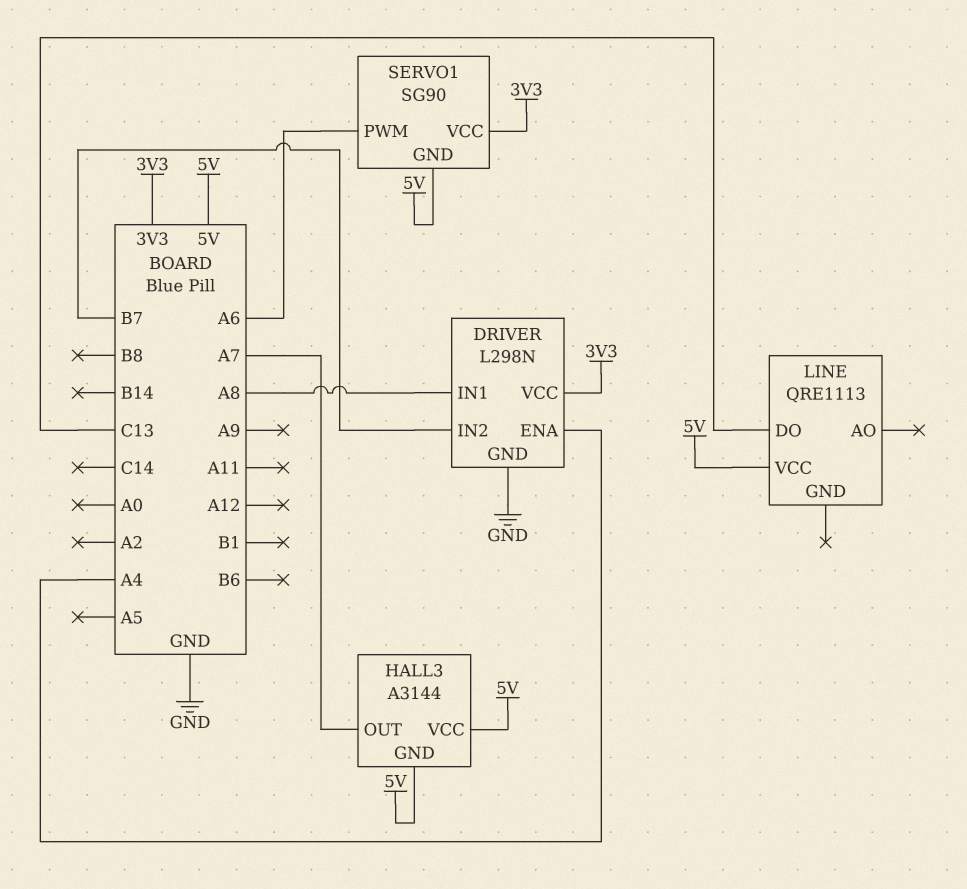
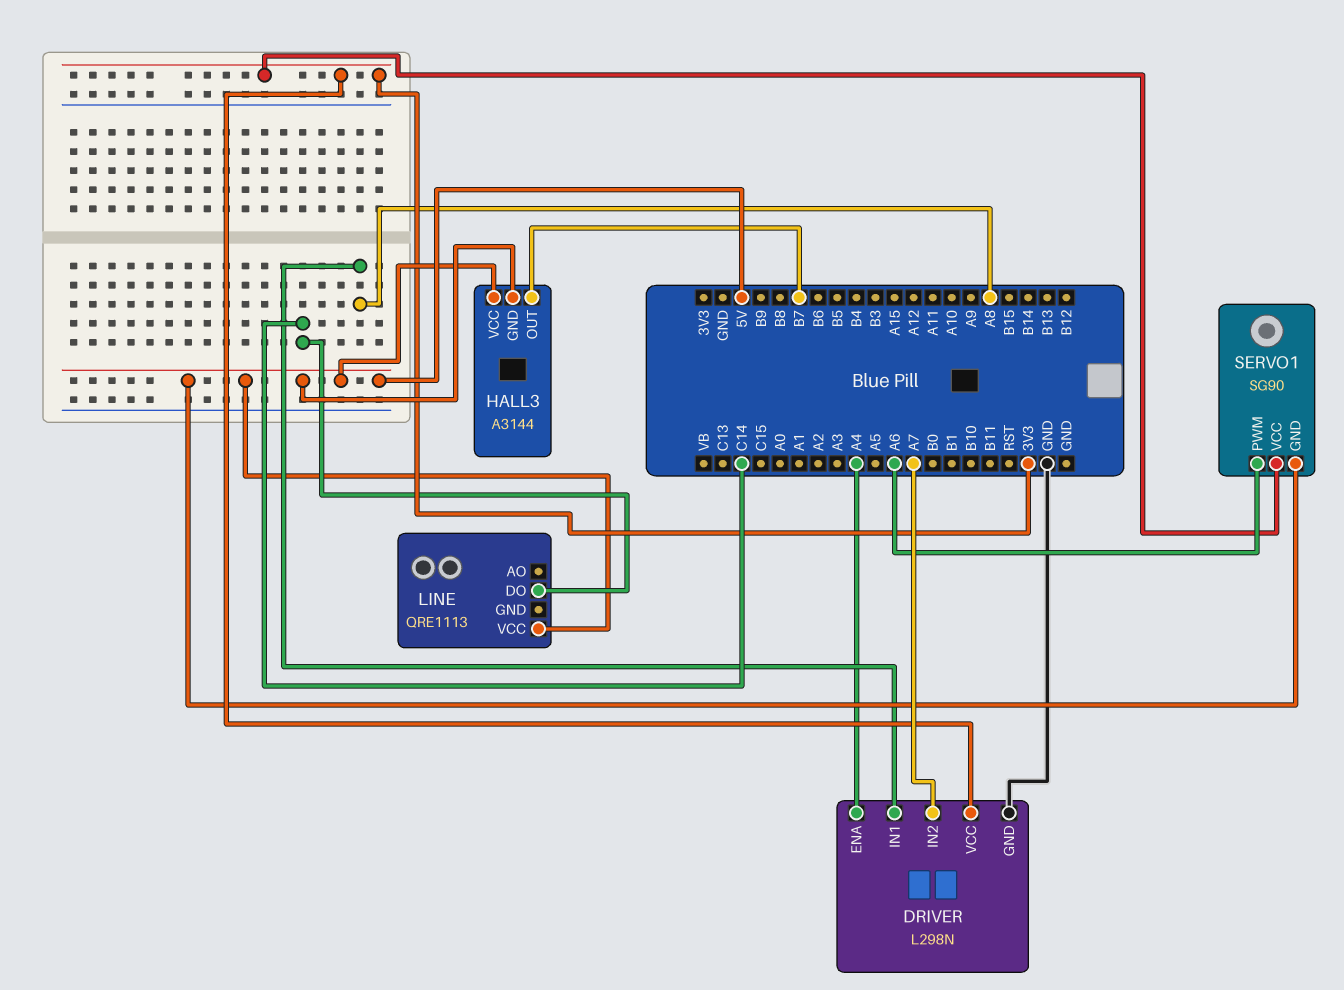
DRIVER pin IN2: B7 -> A7
HALL3 pin OUT: A7 -> B7
LINE pin DO: C13 -> C14

